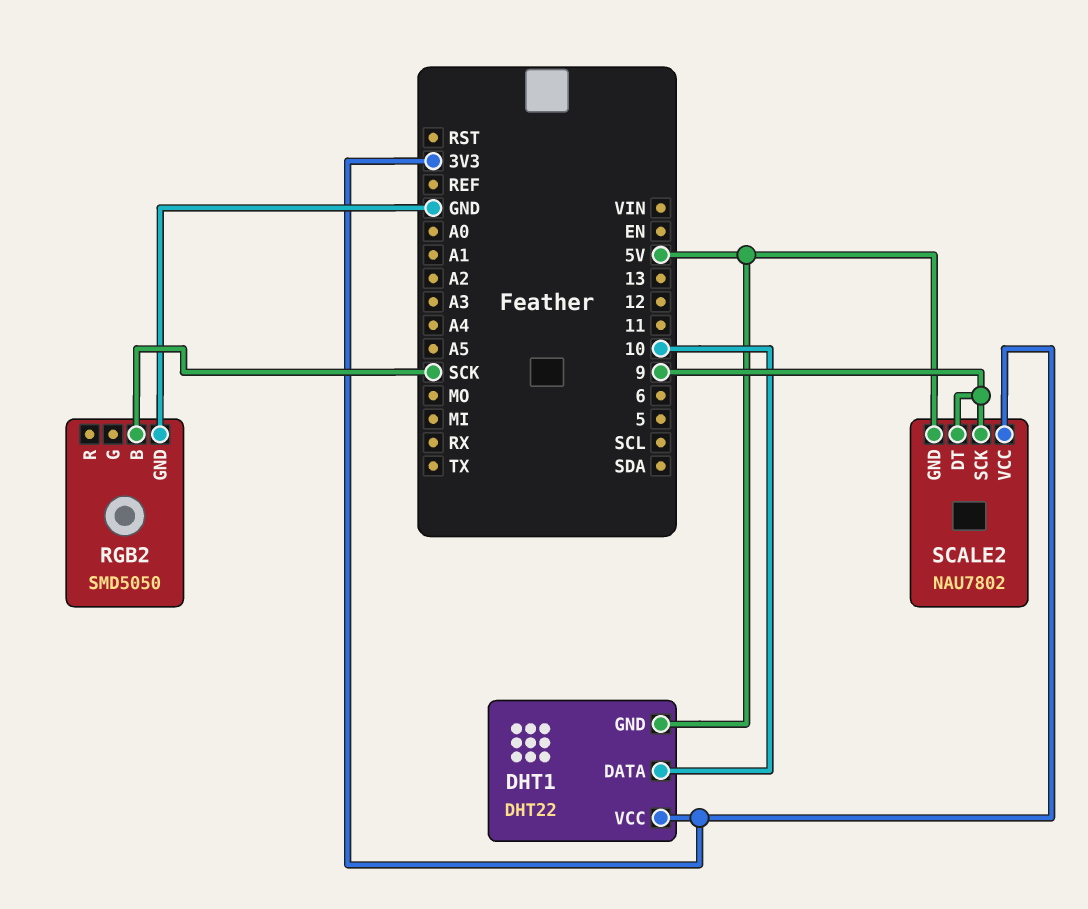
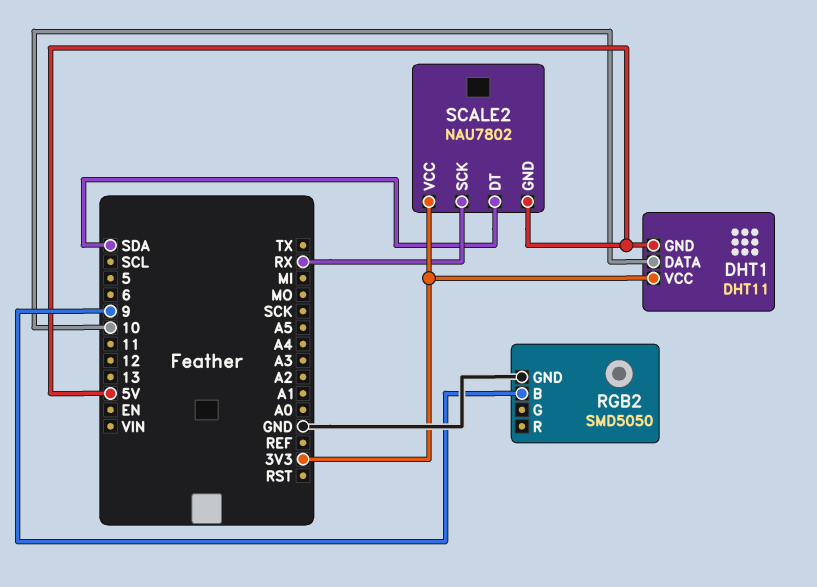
DHT1: DHT22 -> DHT11
RGB2 pin B: SCK -> 9
SCALE2 pin DT: 9 -> SDA
SCALE2 pin SCK: 9 -> RX

